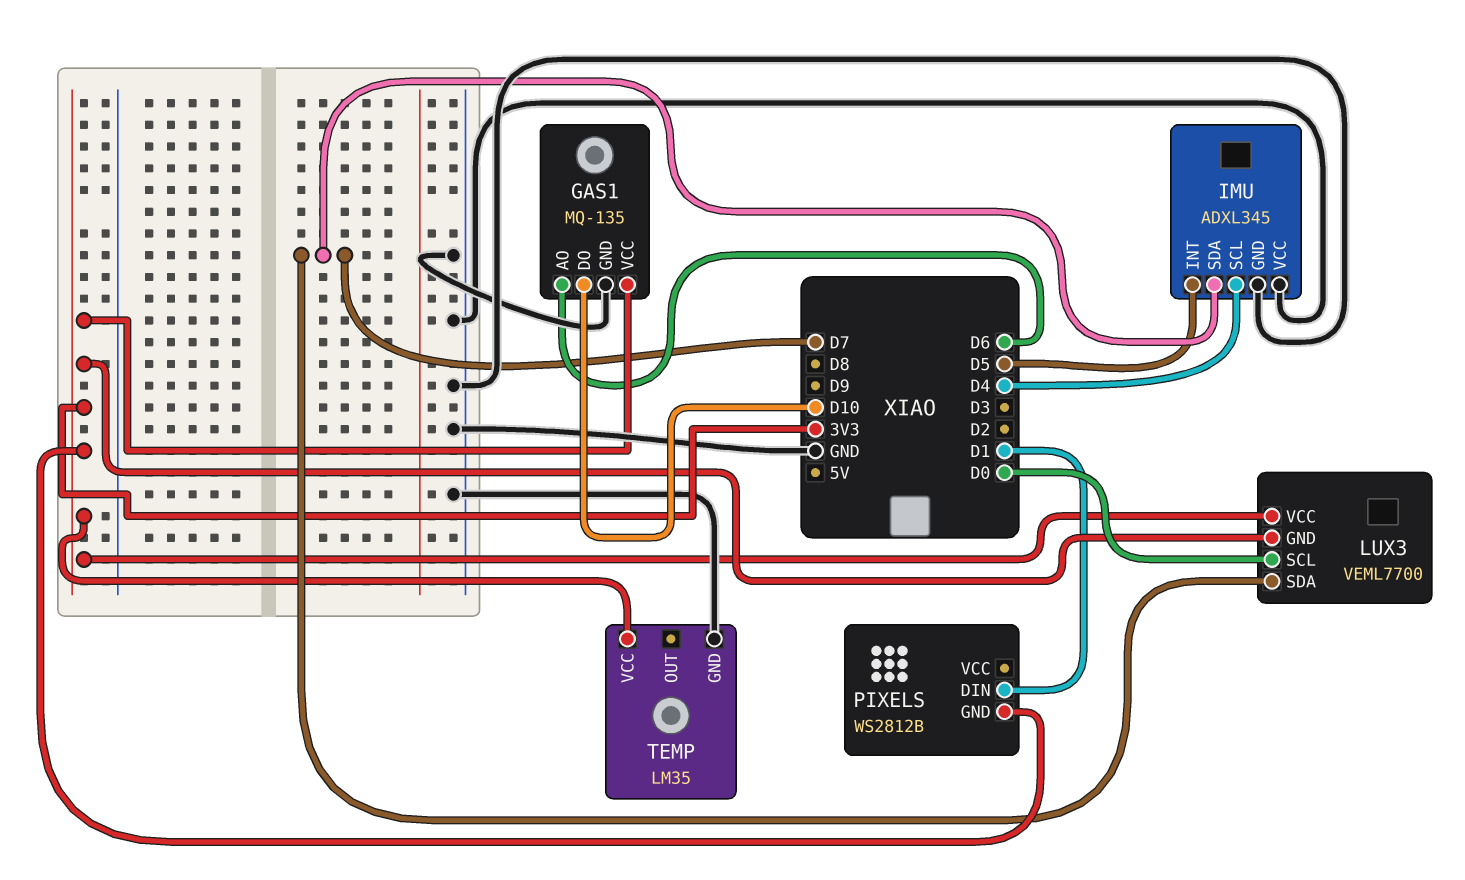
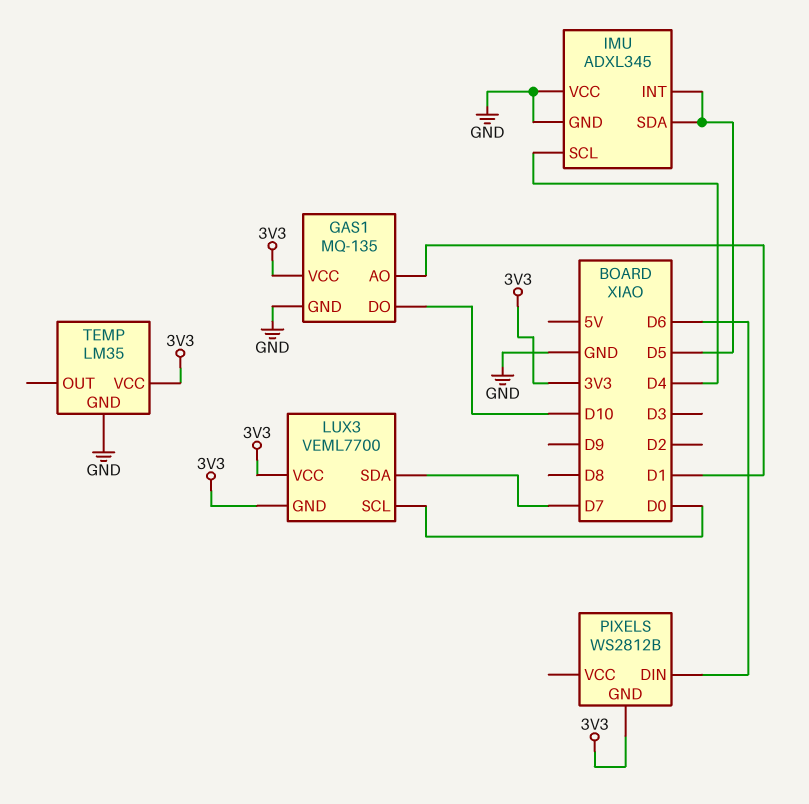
GAS1 pin AO: D6 -> D1
IMU pin SDA: D7 -> D5
PIXELS pin DIN: D1 -> D6

